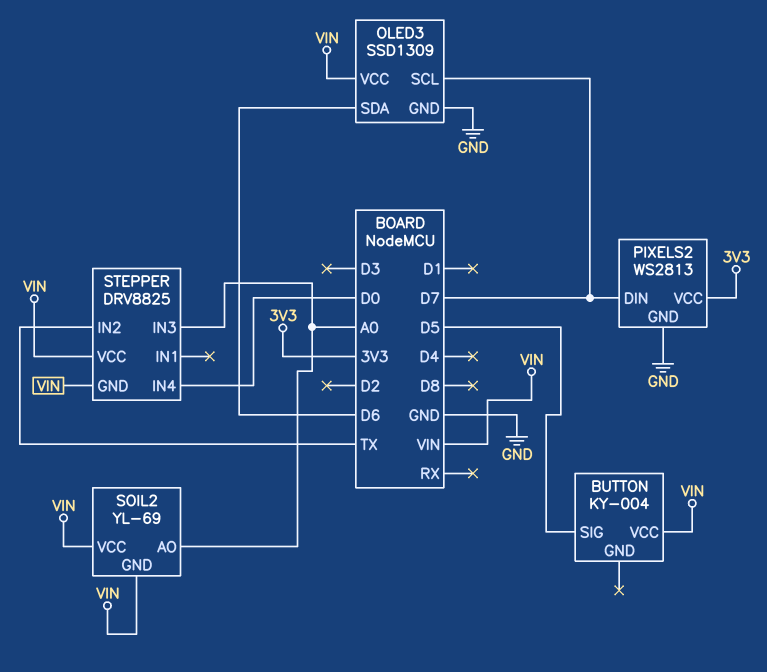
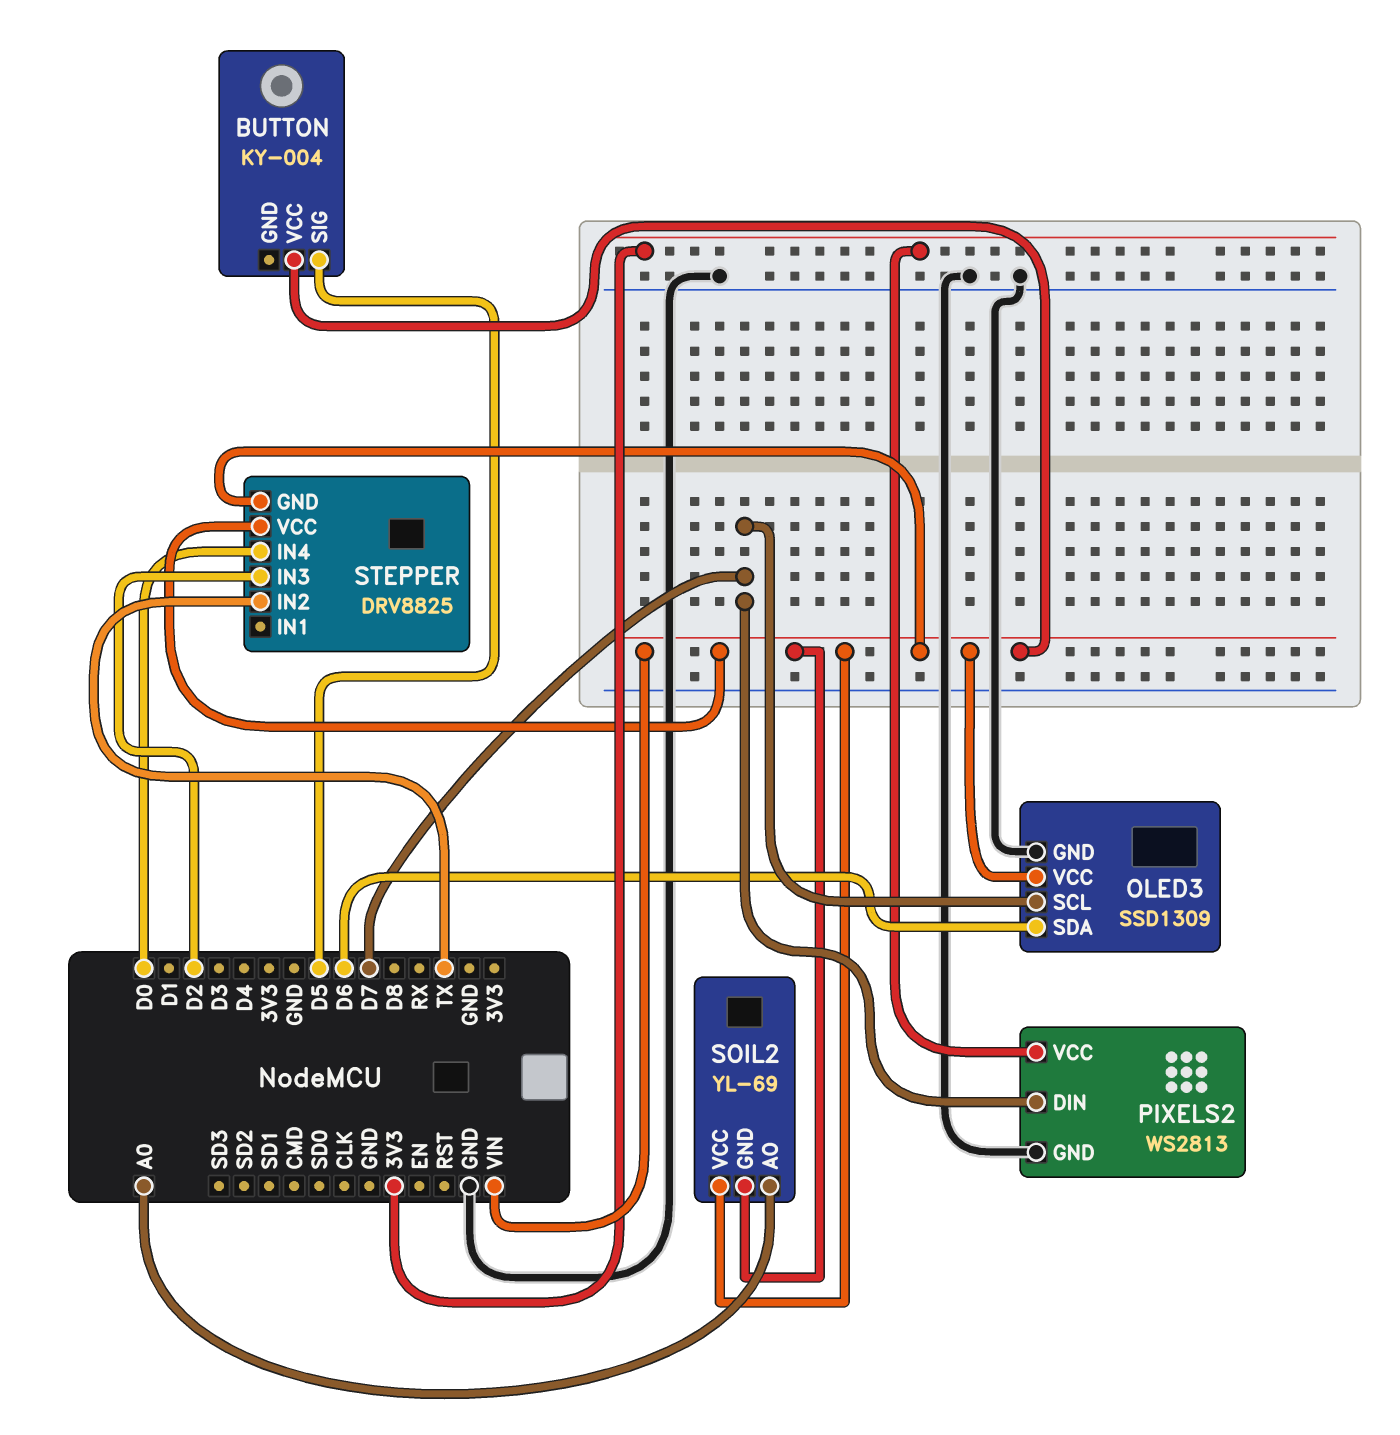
STEPPER pin IN3: A0 -> D2

